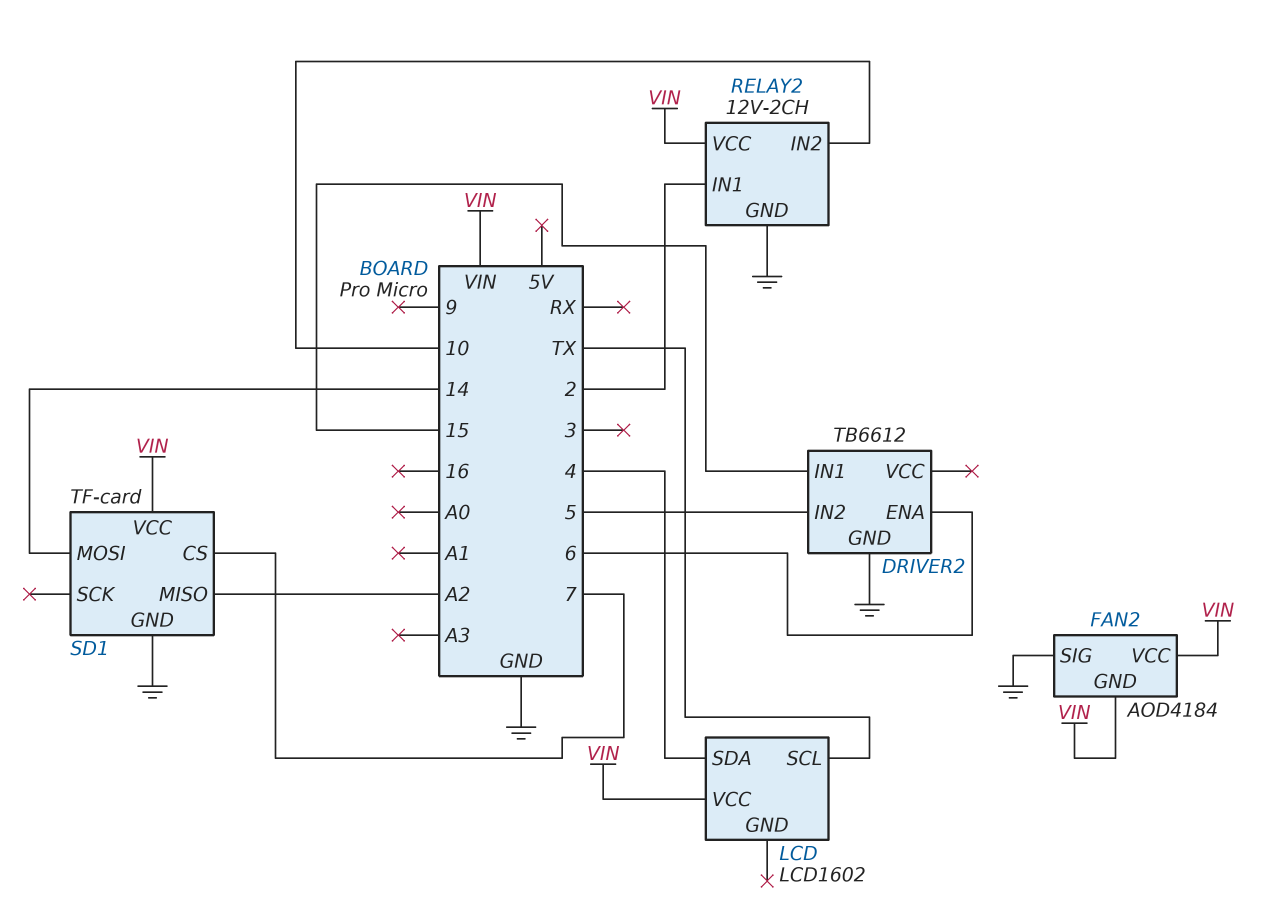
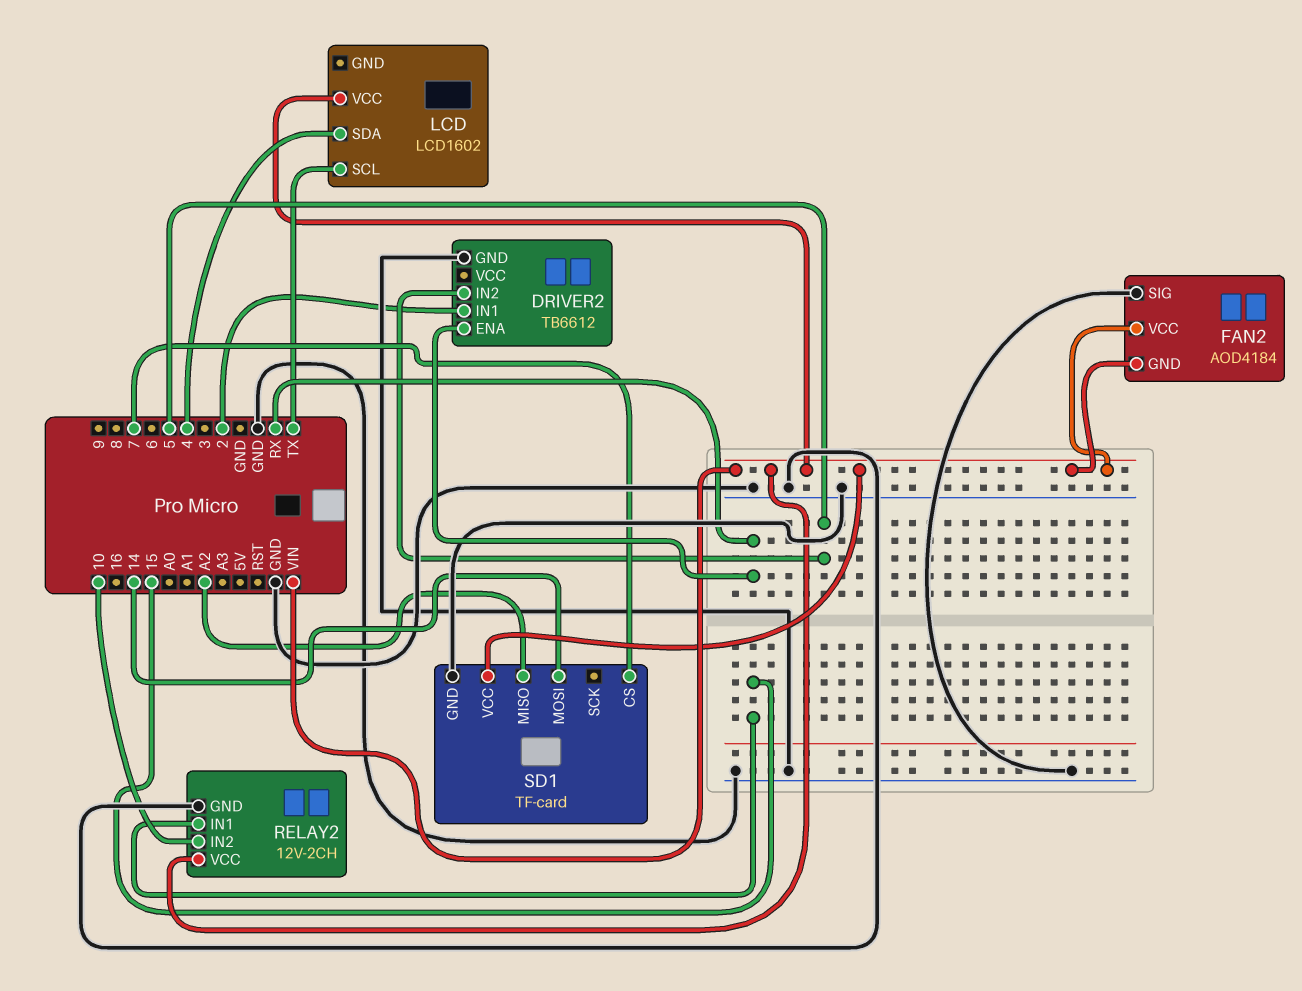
DRIVER2 pin ENA: 6 -> RX
DRIVER2 pin IN1: 15 -> 2
RELAY2 pin IN1: 2 -> 15

